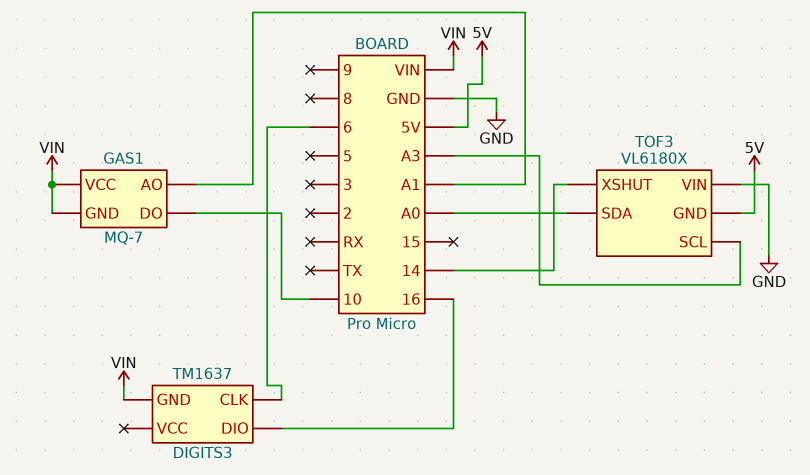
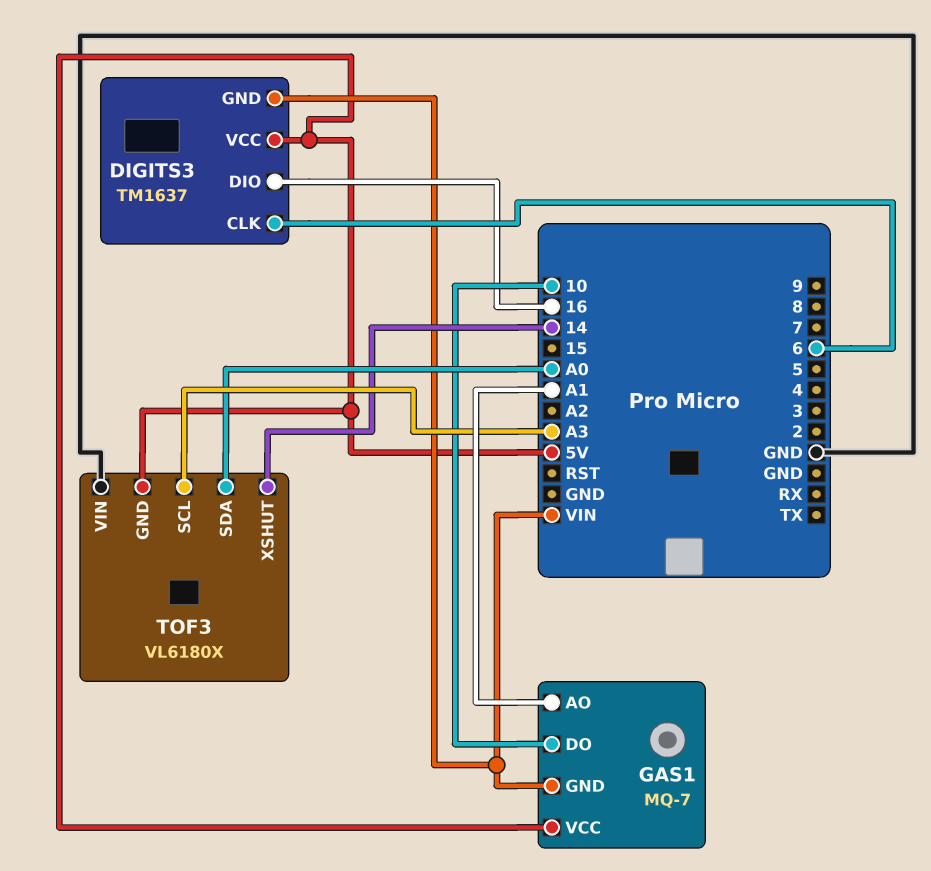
DIGITS3 pin VCC: none -> 5V
GAS1 pin VCC: VIN -> 5V

